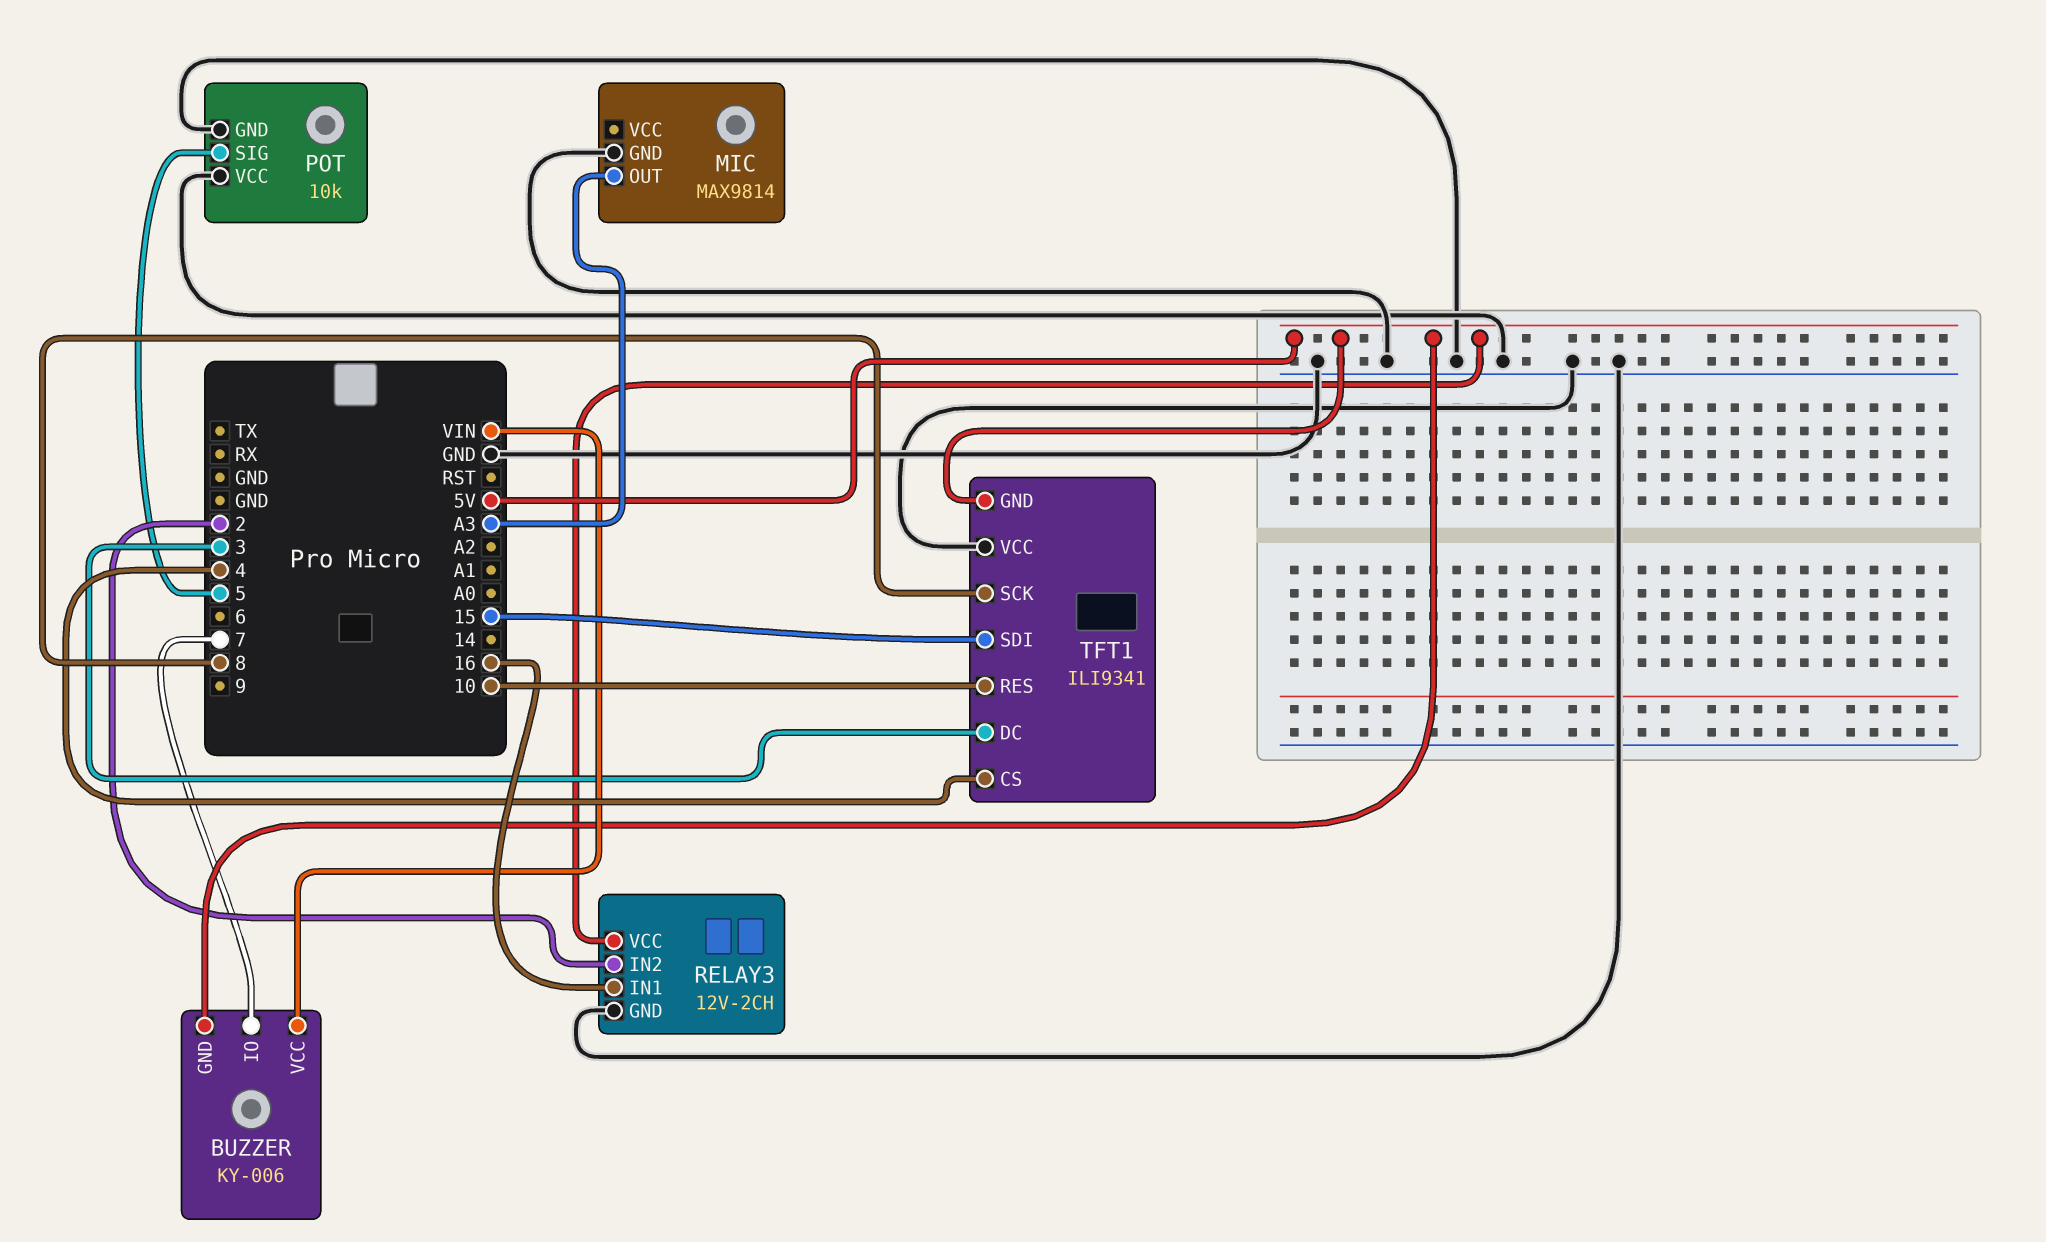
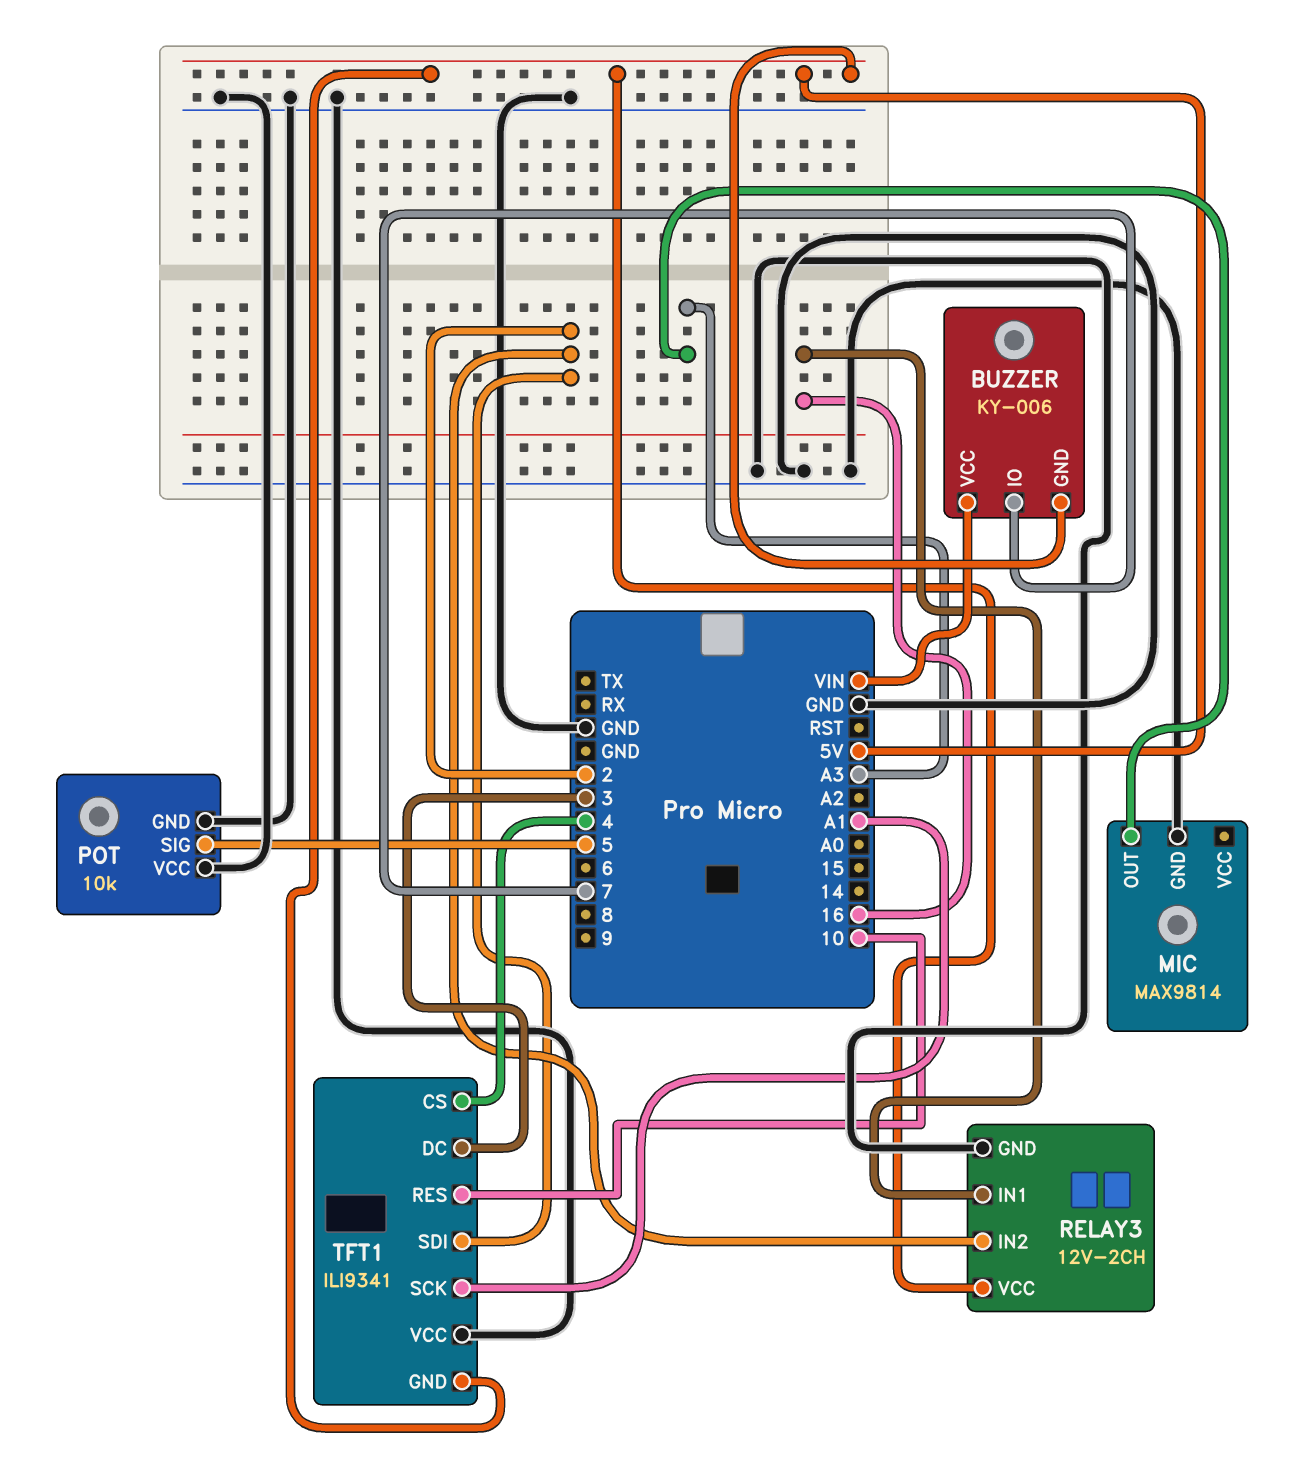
TFT1 pin SCK: 8 -> A1
TFT1 pin SDI: 15 -> 2

